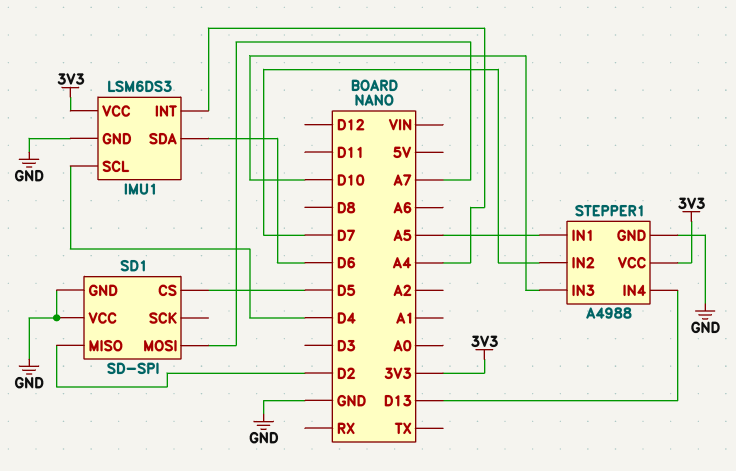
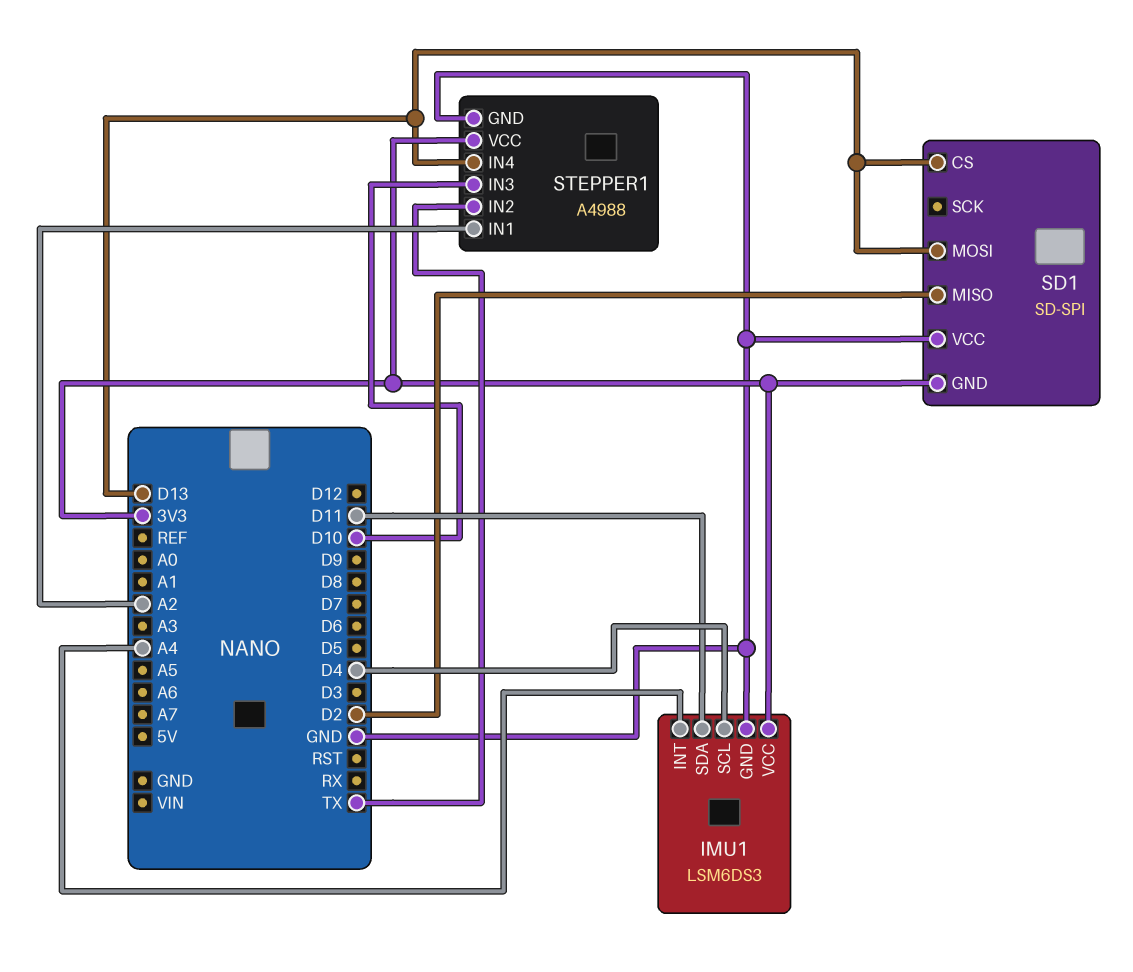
IMU1 pin SDA: D6 -> D11
SD1 pin CS: D5 -> D13
SD1 pin GND: GND -> 3V3
SD1 pin MOSI: A7 -> D13
STEPPER1 pin IN1: A5 -> A2
STEPPER1 pin IN2: D7 -> TX

